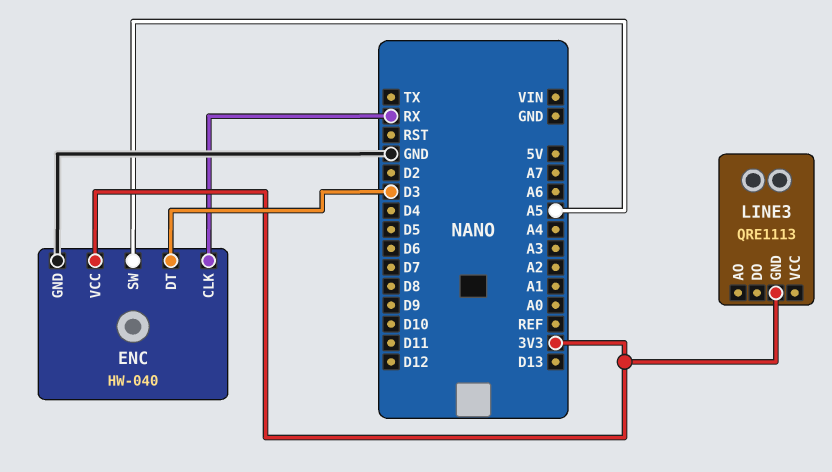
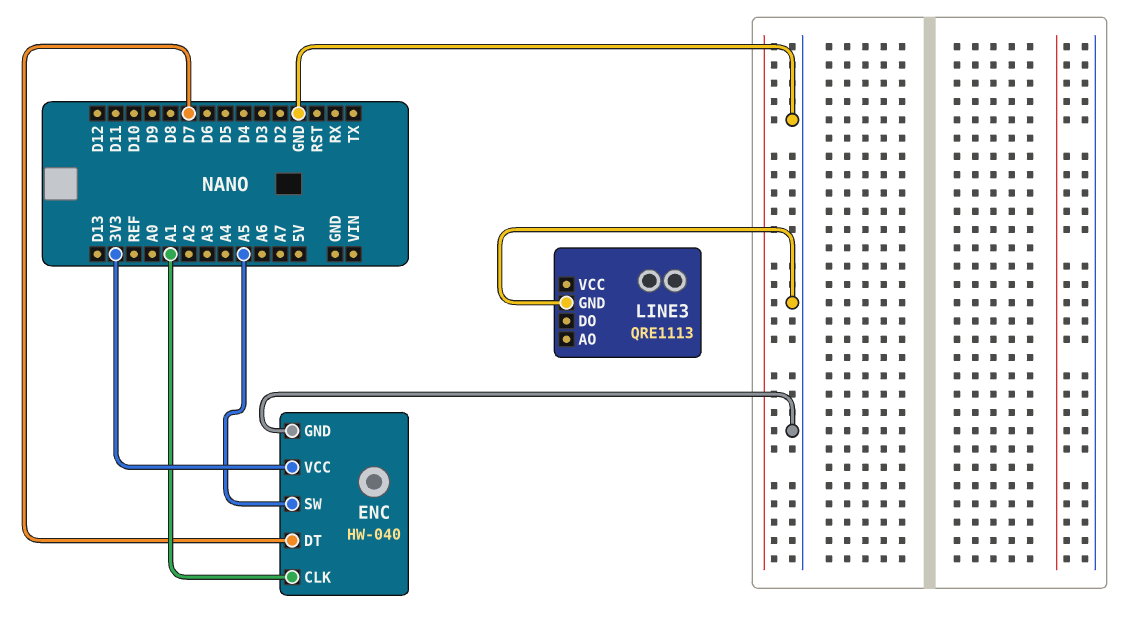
ENC pin CLK: RX -> A1
ENC pin DT: D3 -> D7
LINE3 pin GND: 3V3 -> GND

